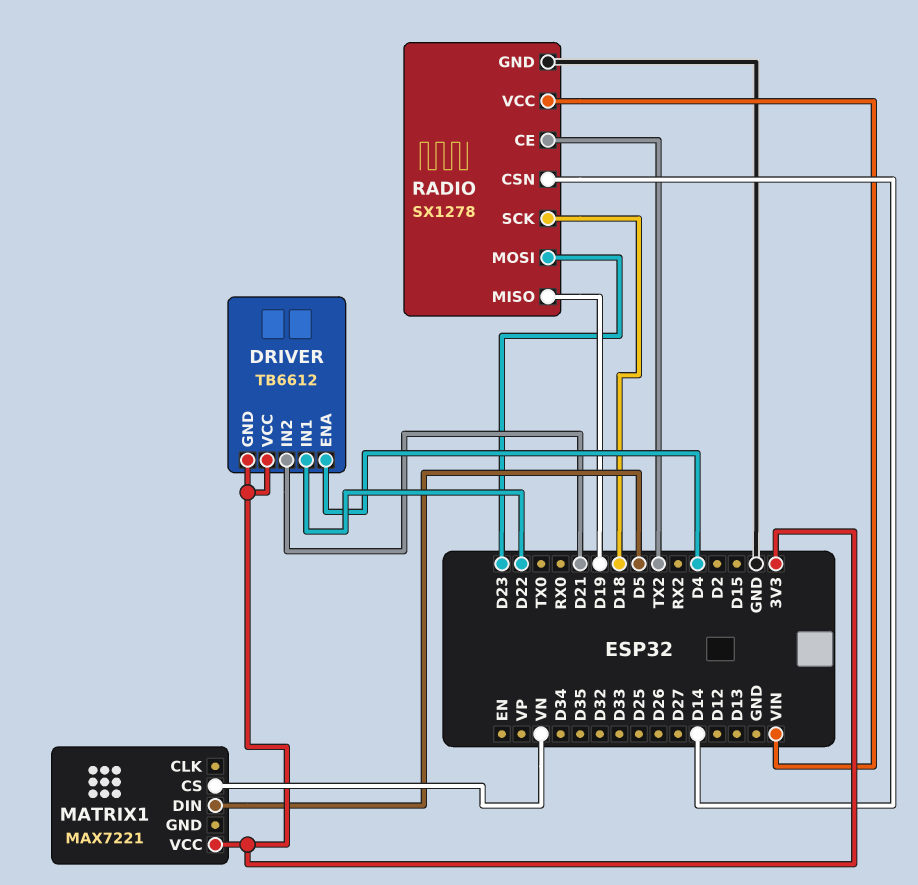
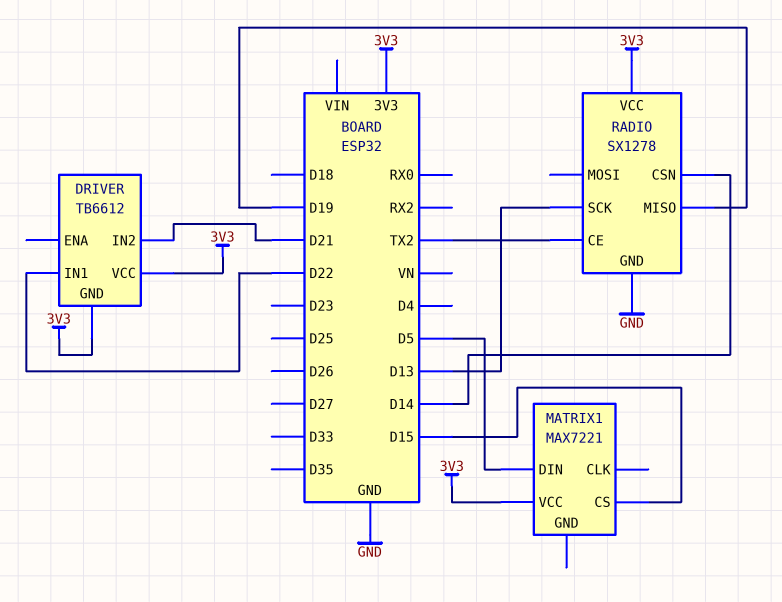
DRIVER pin ENA: D4 -> none
MATRIX1 pin CS: VN -> D15
RADIO pin MOSI: D23 -> none
RADIO pin SCK: D18 -> D13
RADIO pin VCC: VIN -> 3V3

